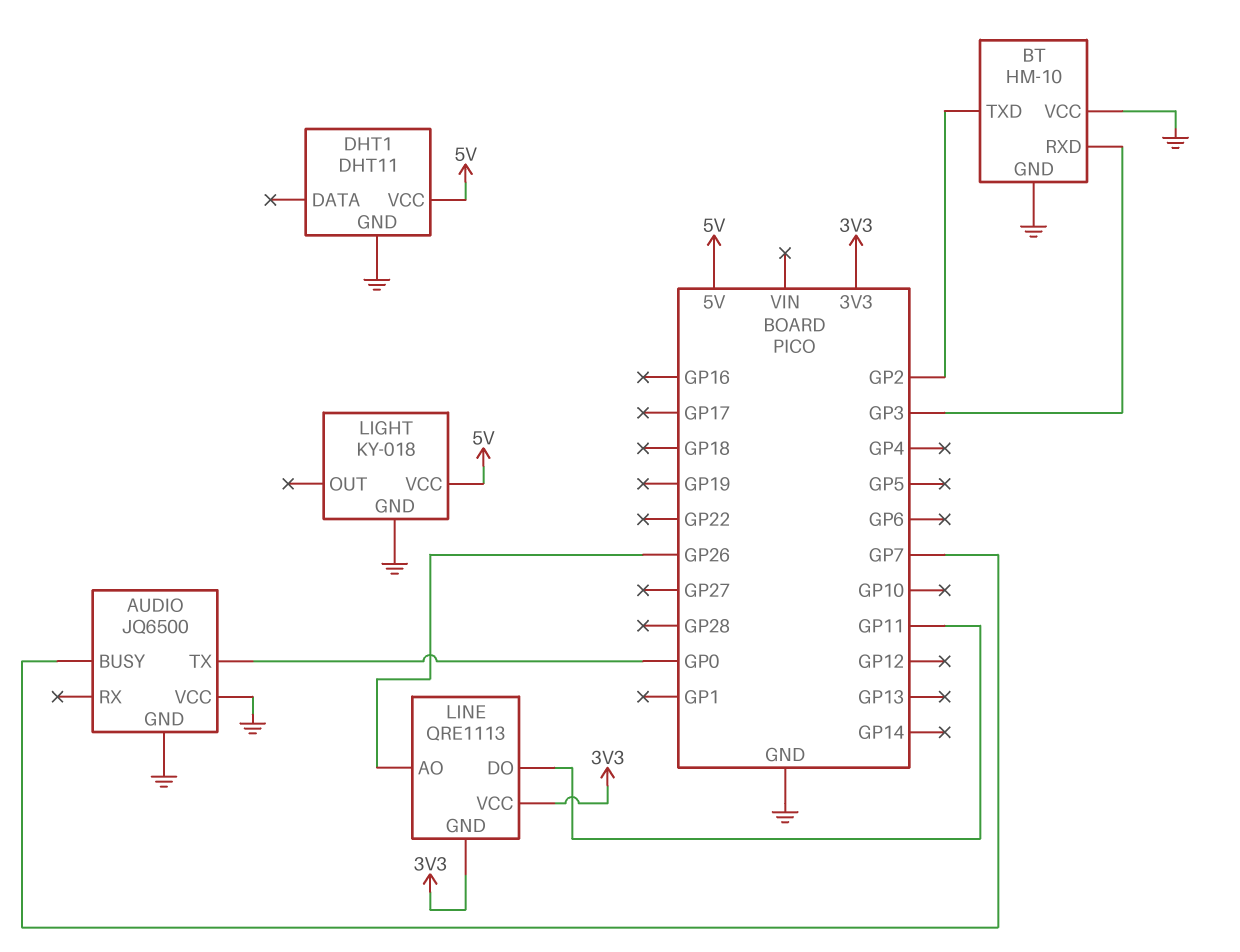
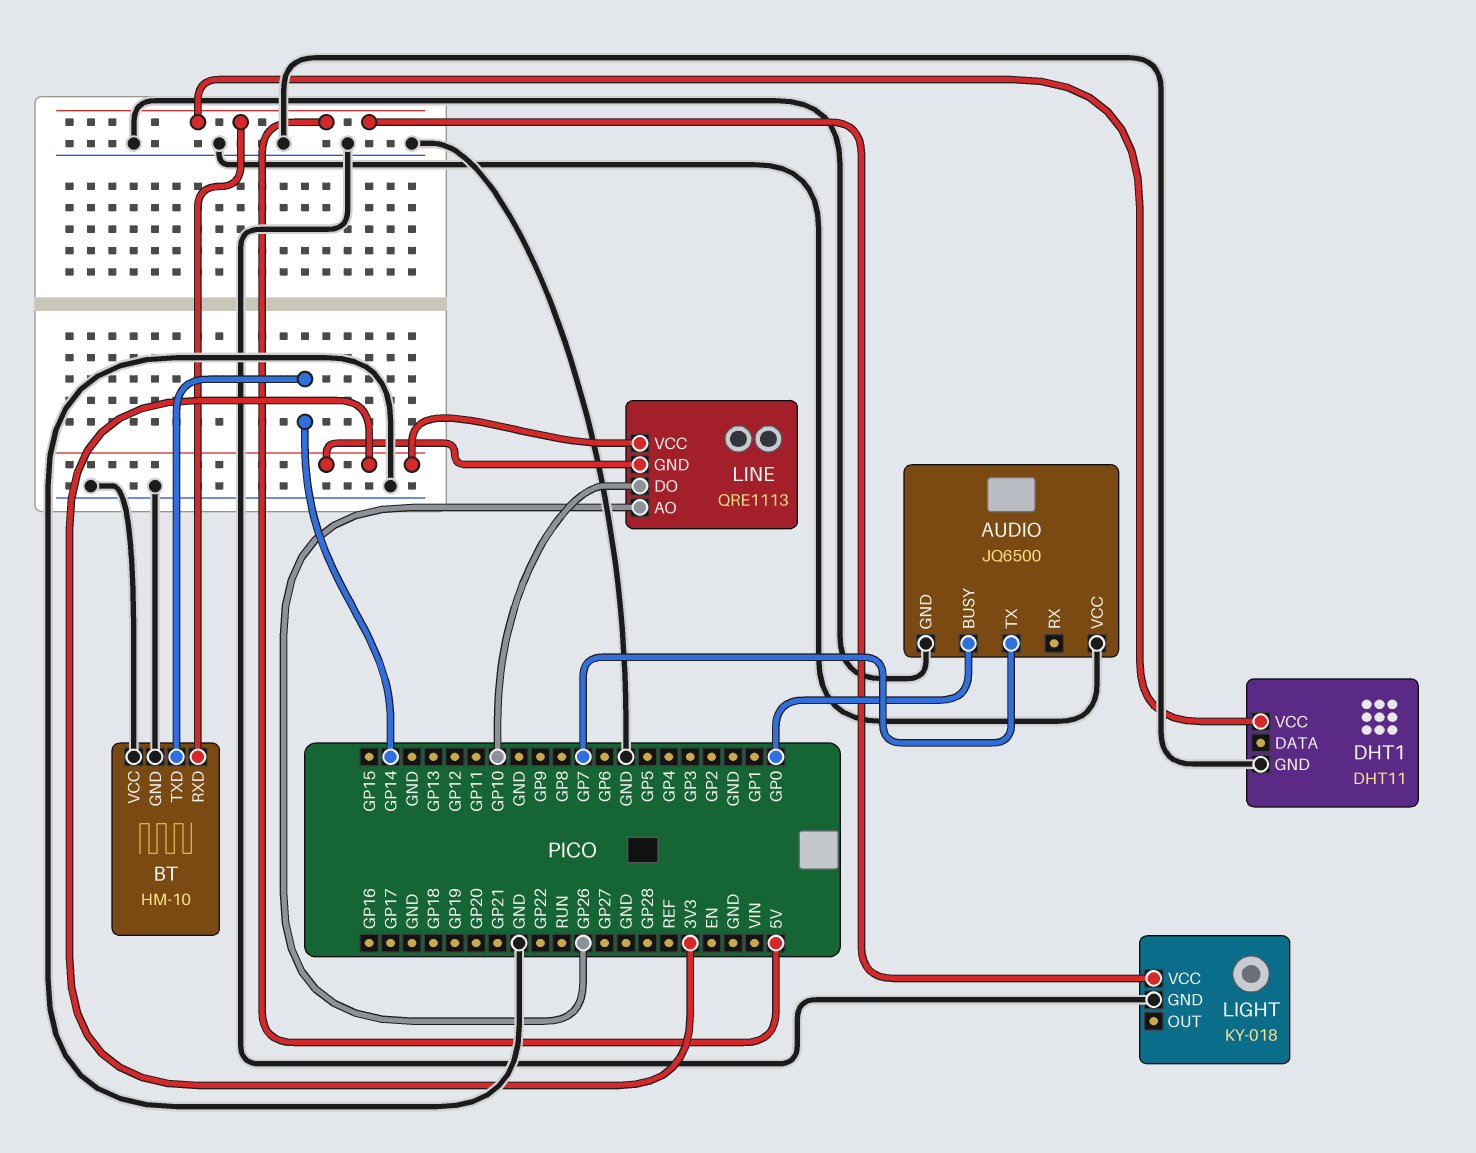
AUDIO pin BUSY: GP7 -> GP0
AUDIO pin TX: GP0 -> GP7
BT pin RXD: GP3 -> 5V
BT pin TXD: GP2 -> GP14
LINE pin DO: GP11 -> GP10

